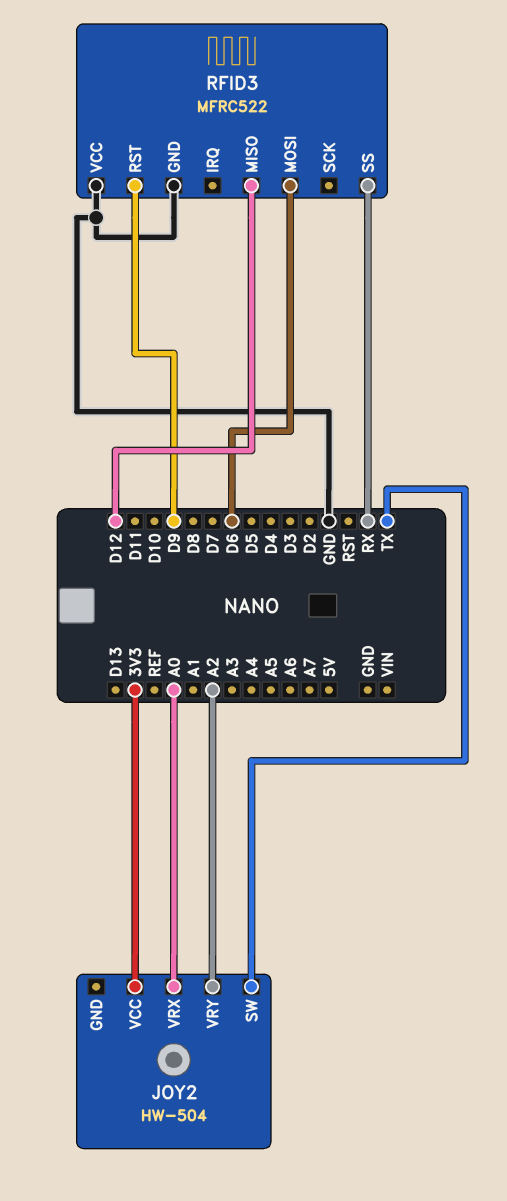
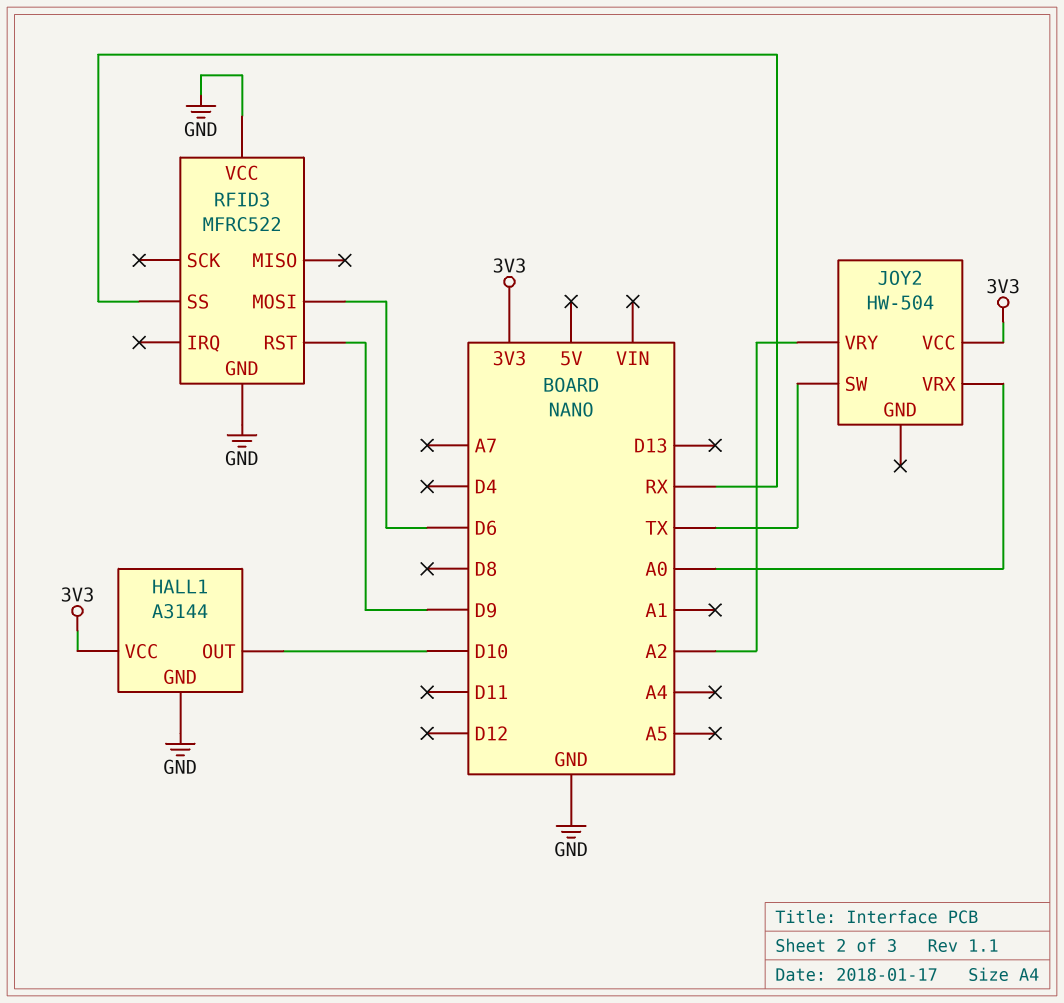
HALL1: none -> A3144
HALL1 pin GND: none -> GND
HALL1 pin OUT: none -> D10
HALL1 pin VCC: none -> 3V3
RFID3 pin MISO: D12 -> none

